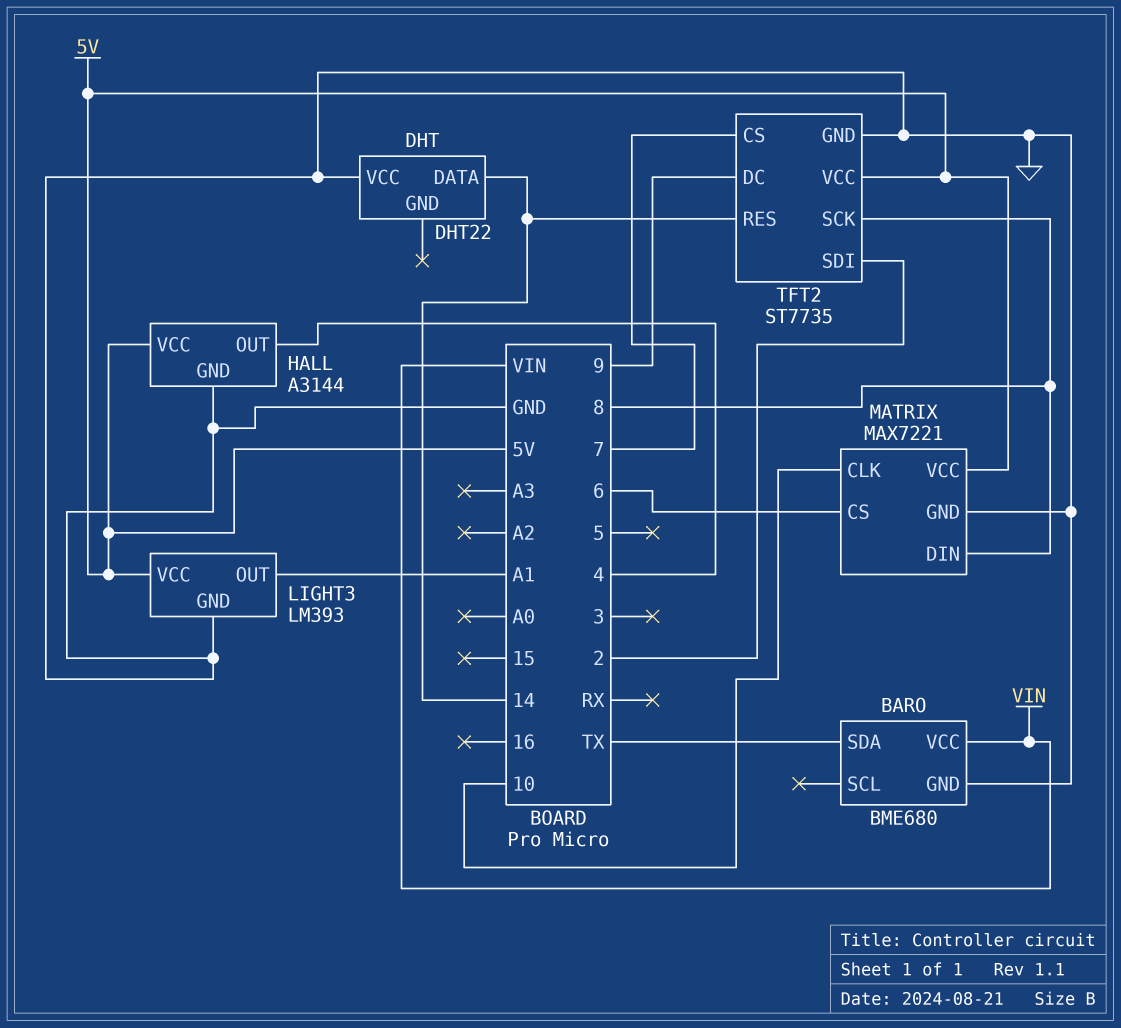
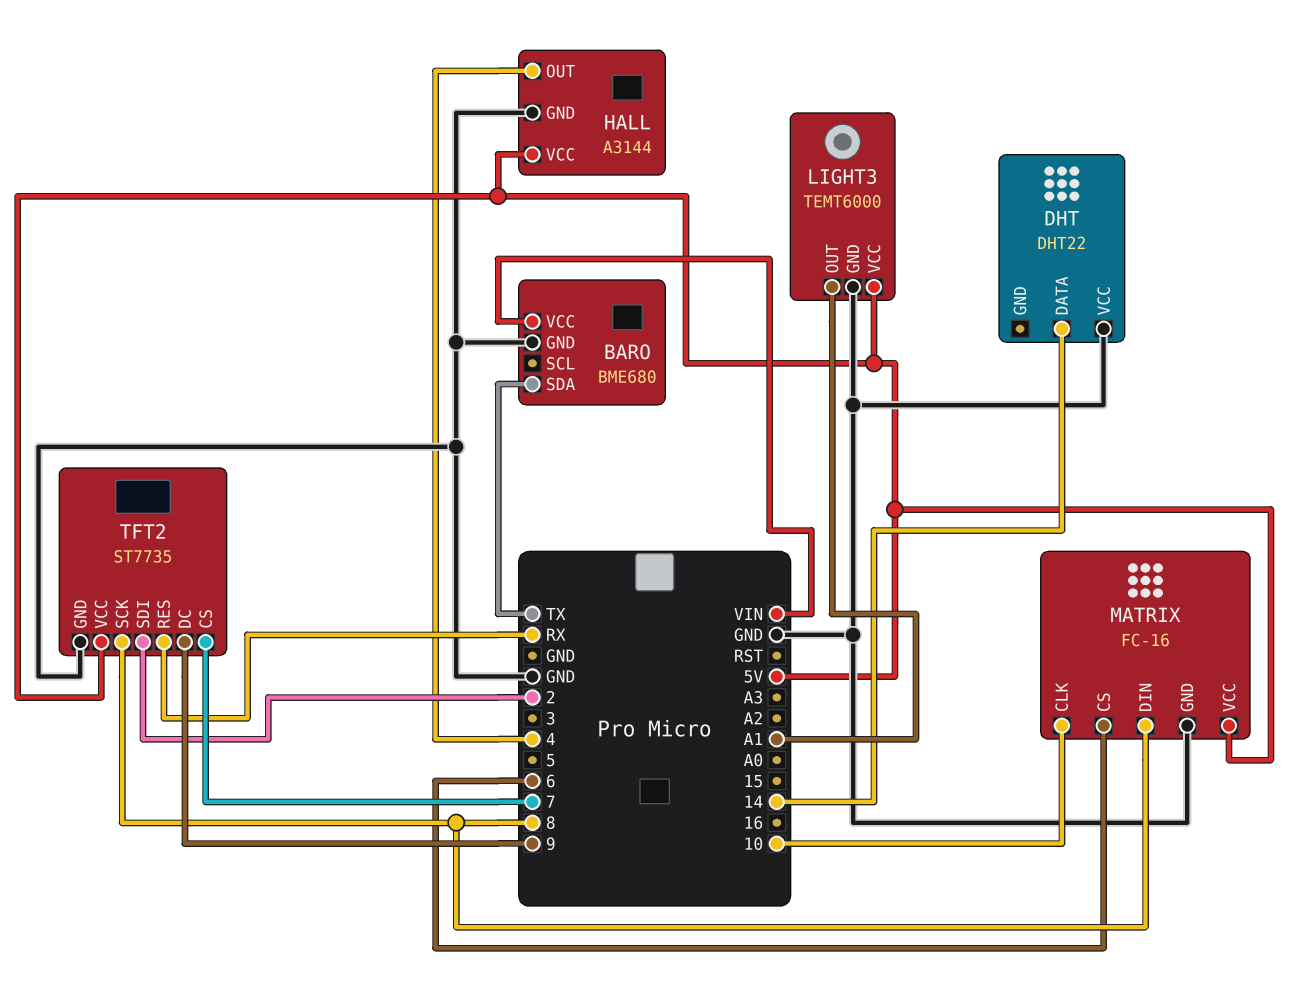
LIGHT3: LM393 -> TEMT6000
MATRIX: MAX7221 -> FC-16
TFT2 pin RES: 14 -> RX

